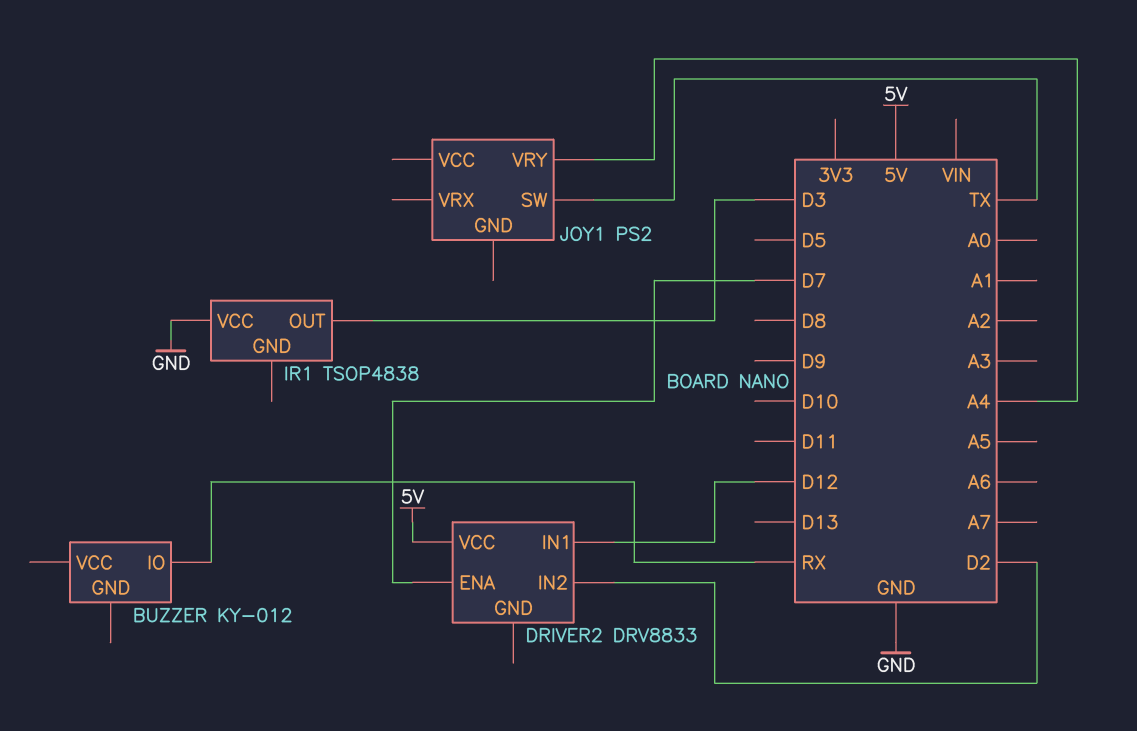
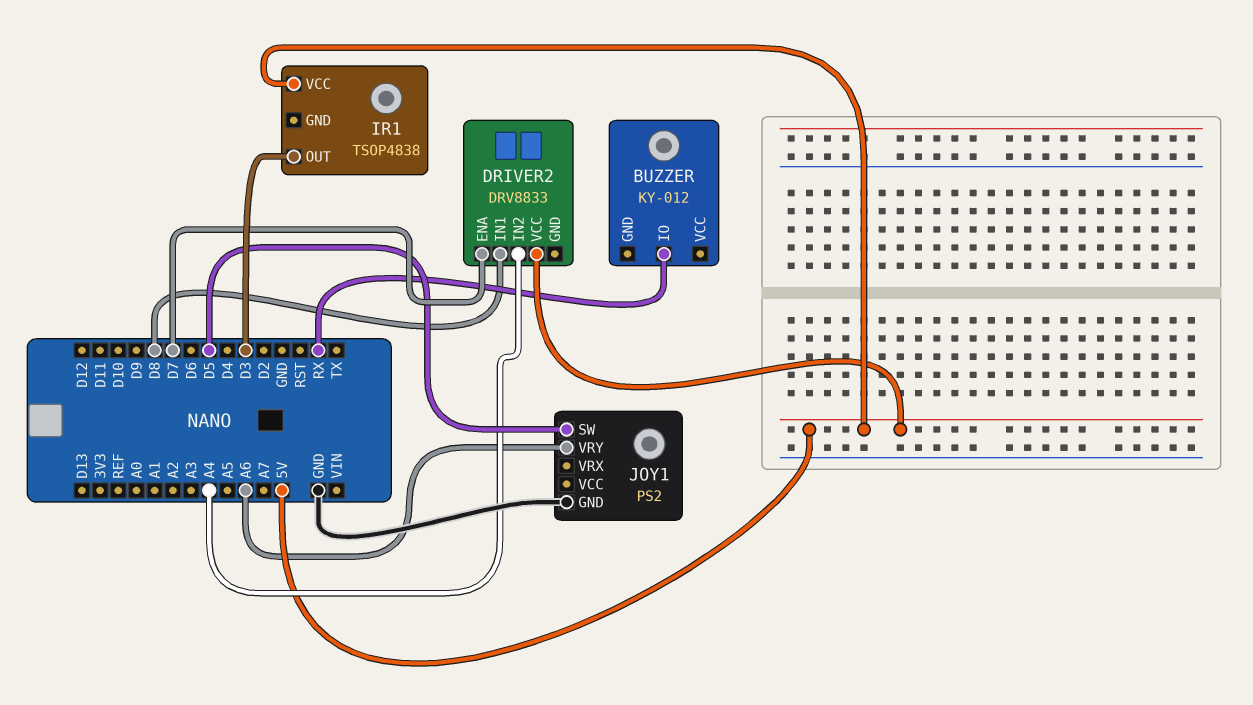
DRIVER2 pin IN1: D12 -> D8
DRIVER2 pin IN2: D2 -> A4
IR1 pin VCC: GND -> 5V
JOY1 pin GND: none -> GND
JOY1 pin SW: TX -> D5
JOY1 pin VRY: A4 -> A6

